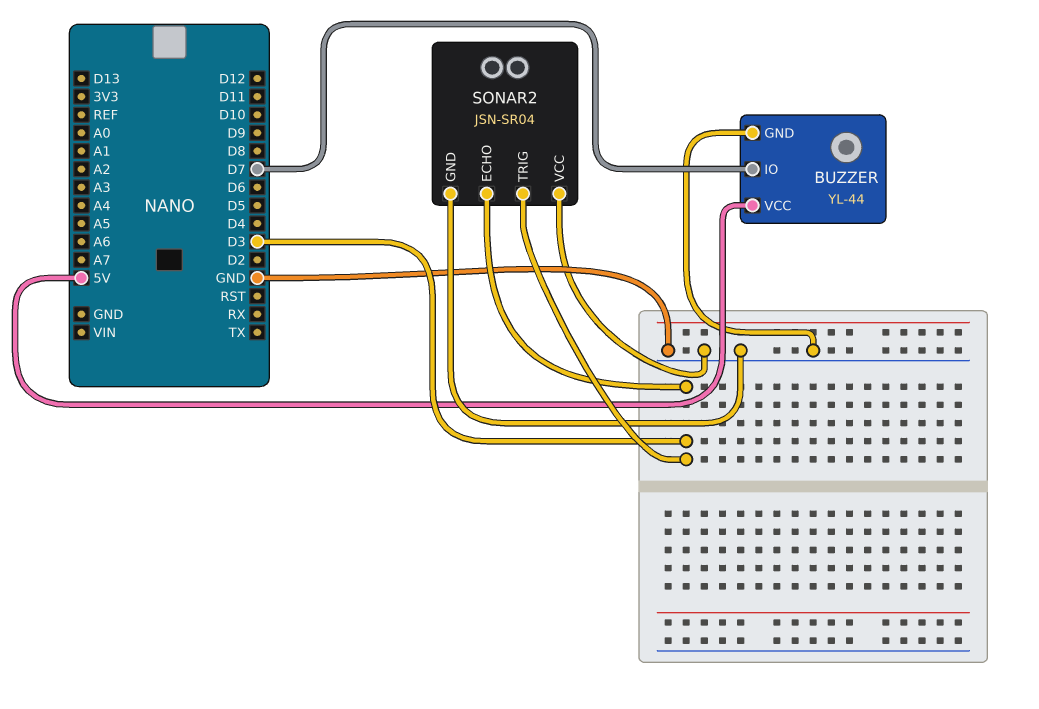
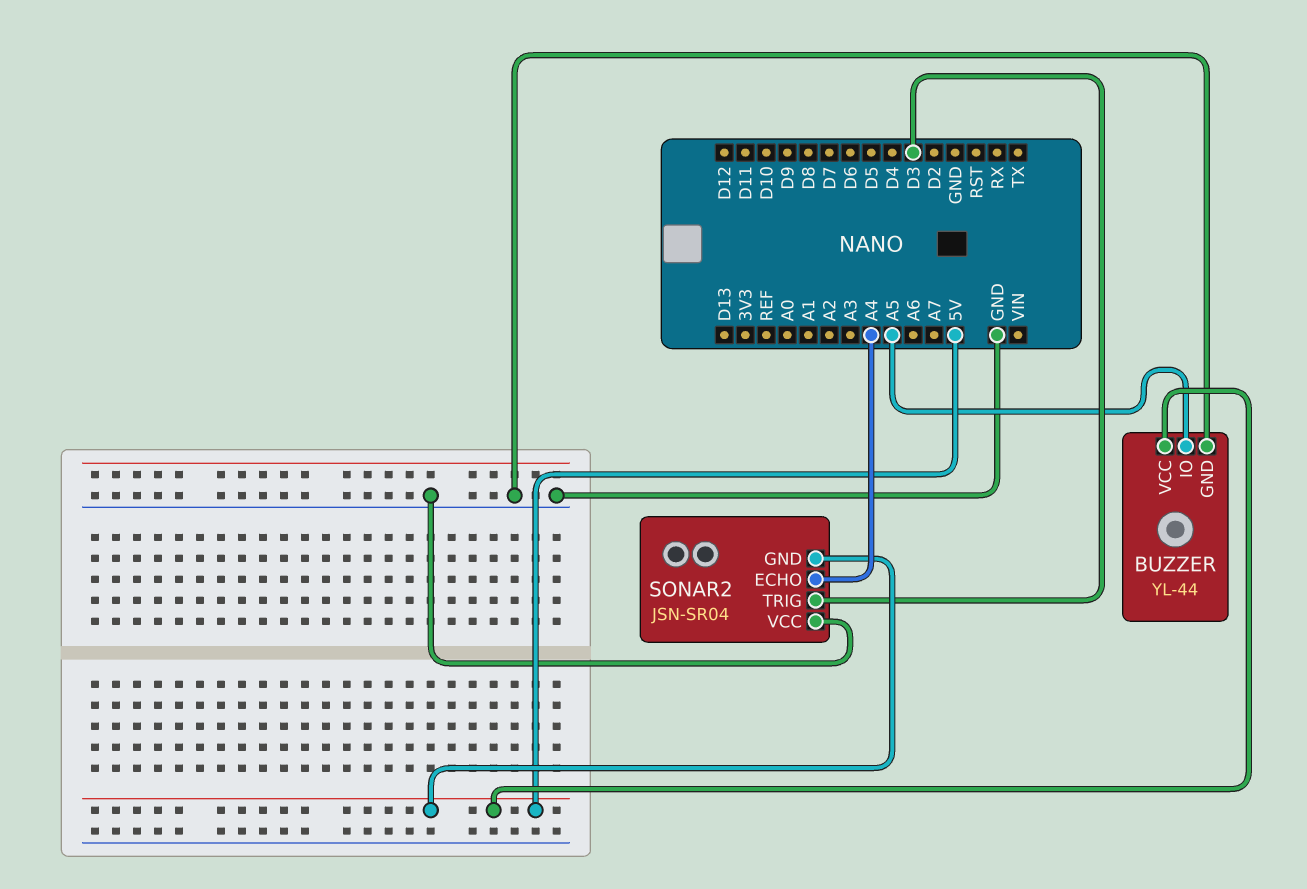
BUZZER pin IO: D7 -> A5
SONAR2 pin ECHO: D3 -> A4
SONAR2 pin GND: GND -> 5V

